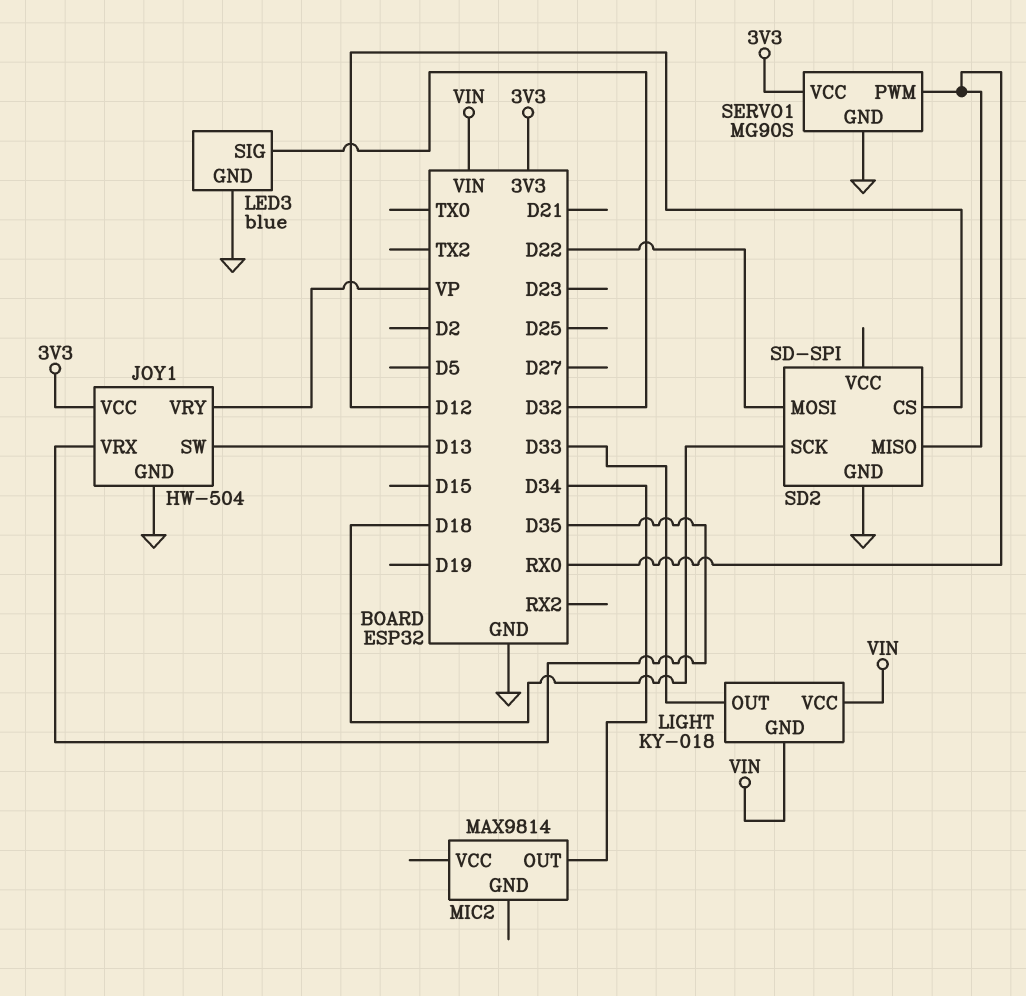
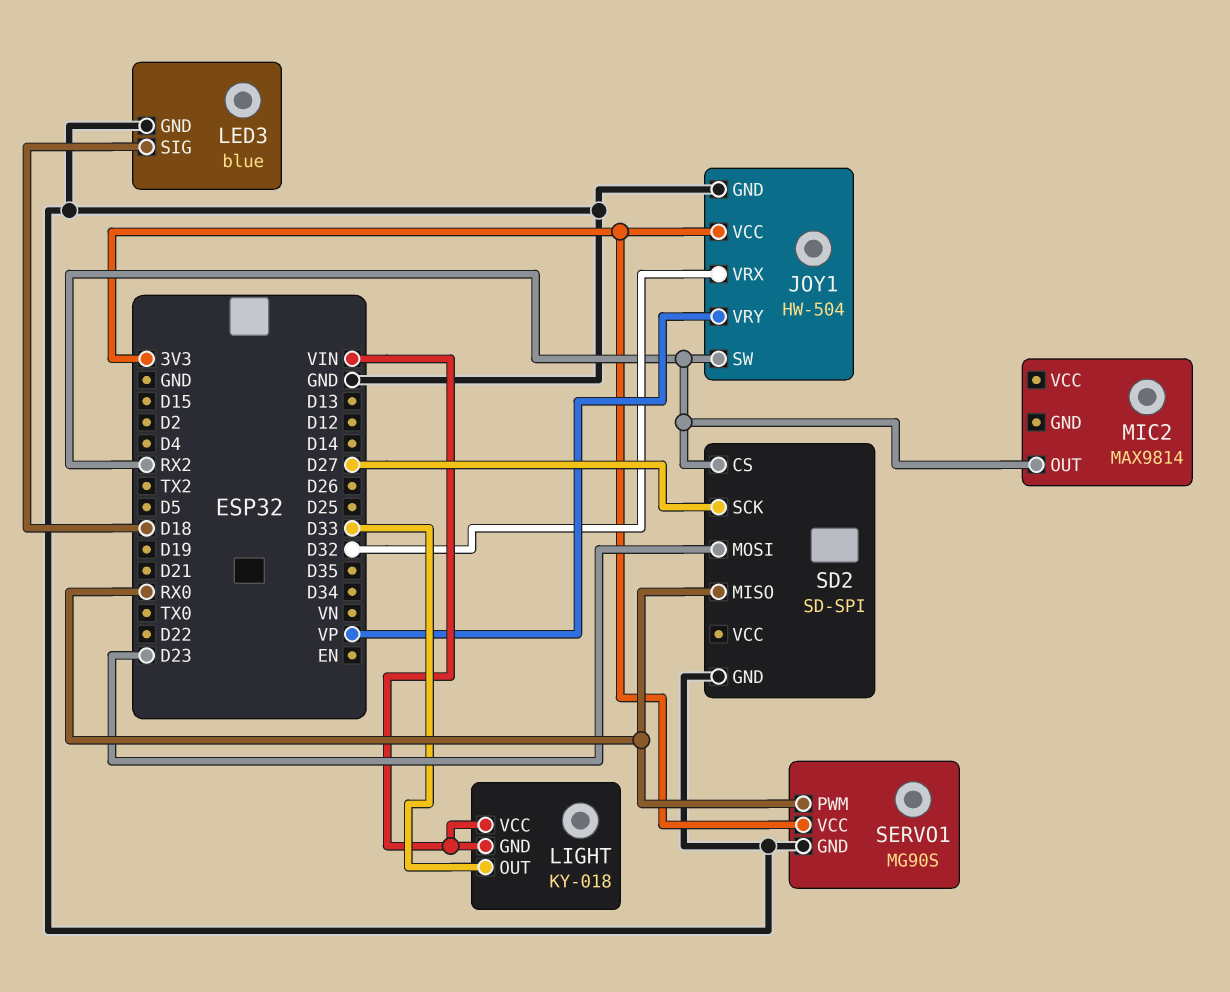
JOY1 pin SW: D13 -> RX2
JOY1 pin VRX: D35 -> D32
LED3 pin SIG: D32 -> D18
MIC2 pin OUT: D34 -> RX2
SD2 pin CS: D12 -> RX2
SD2 pin MOSI: D22 -> D23
SD2 pin SCK: D18 -> D27

